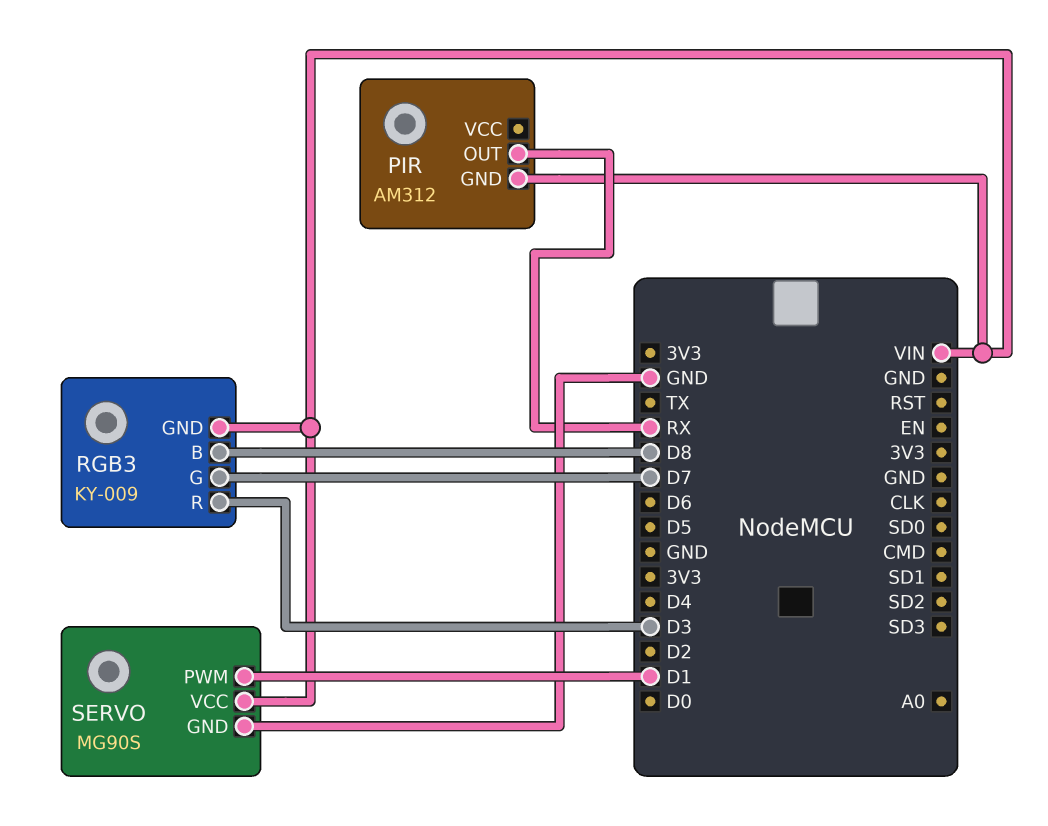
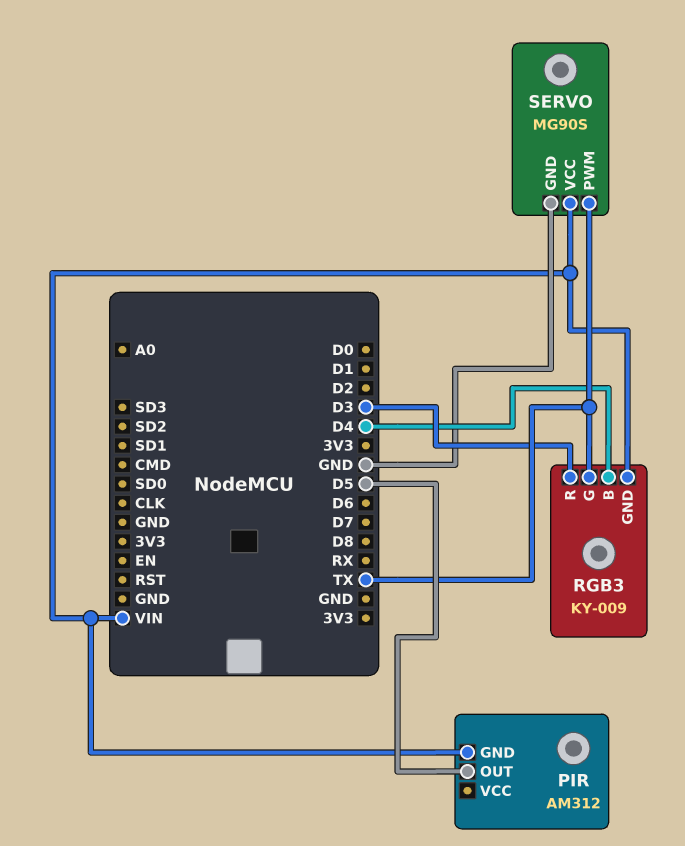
PIR pin OUT: RX -> D5
RGB3 pin B: D8 -> D4
RGB3 pin G: D7 -> TX
SERVO pin PWM: D1 -> TX

